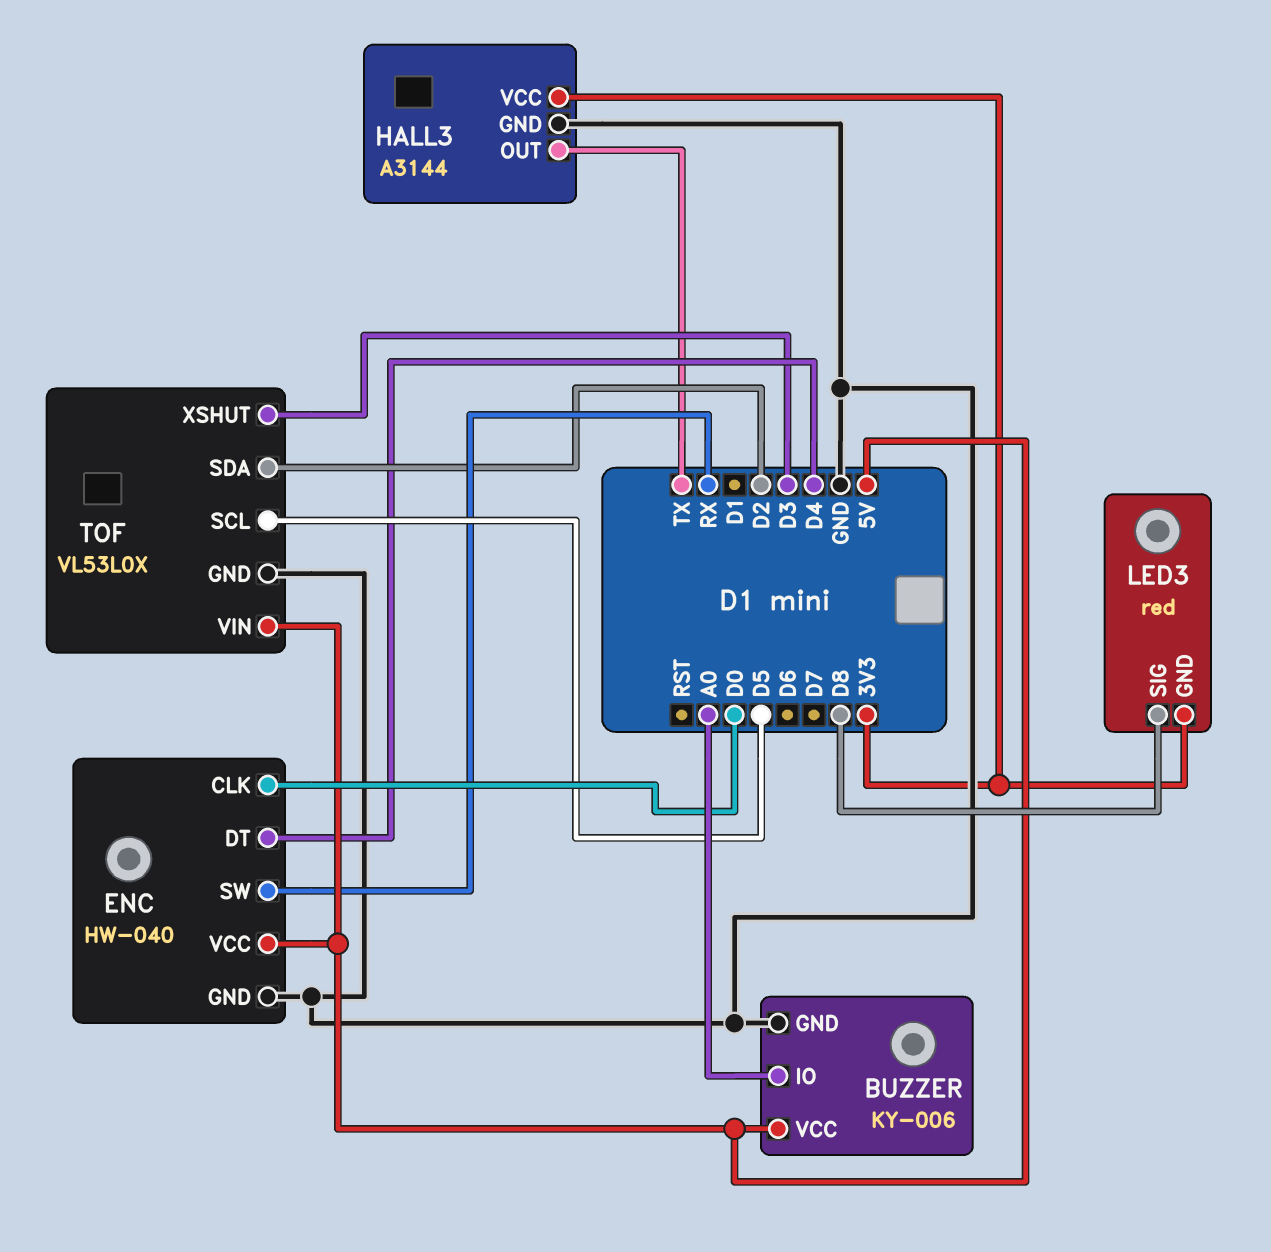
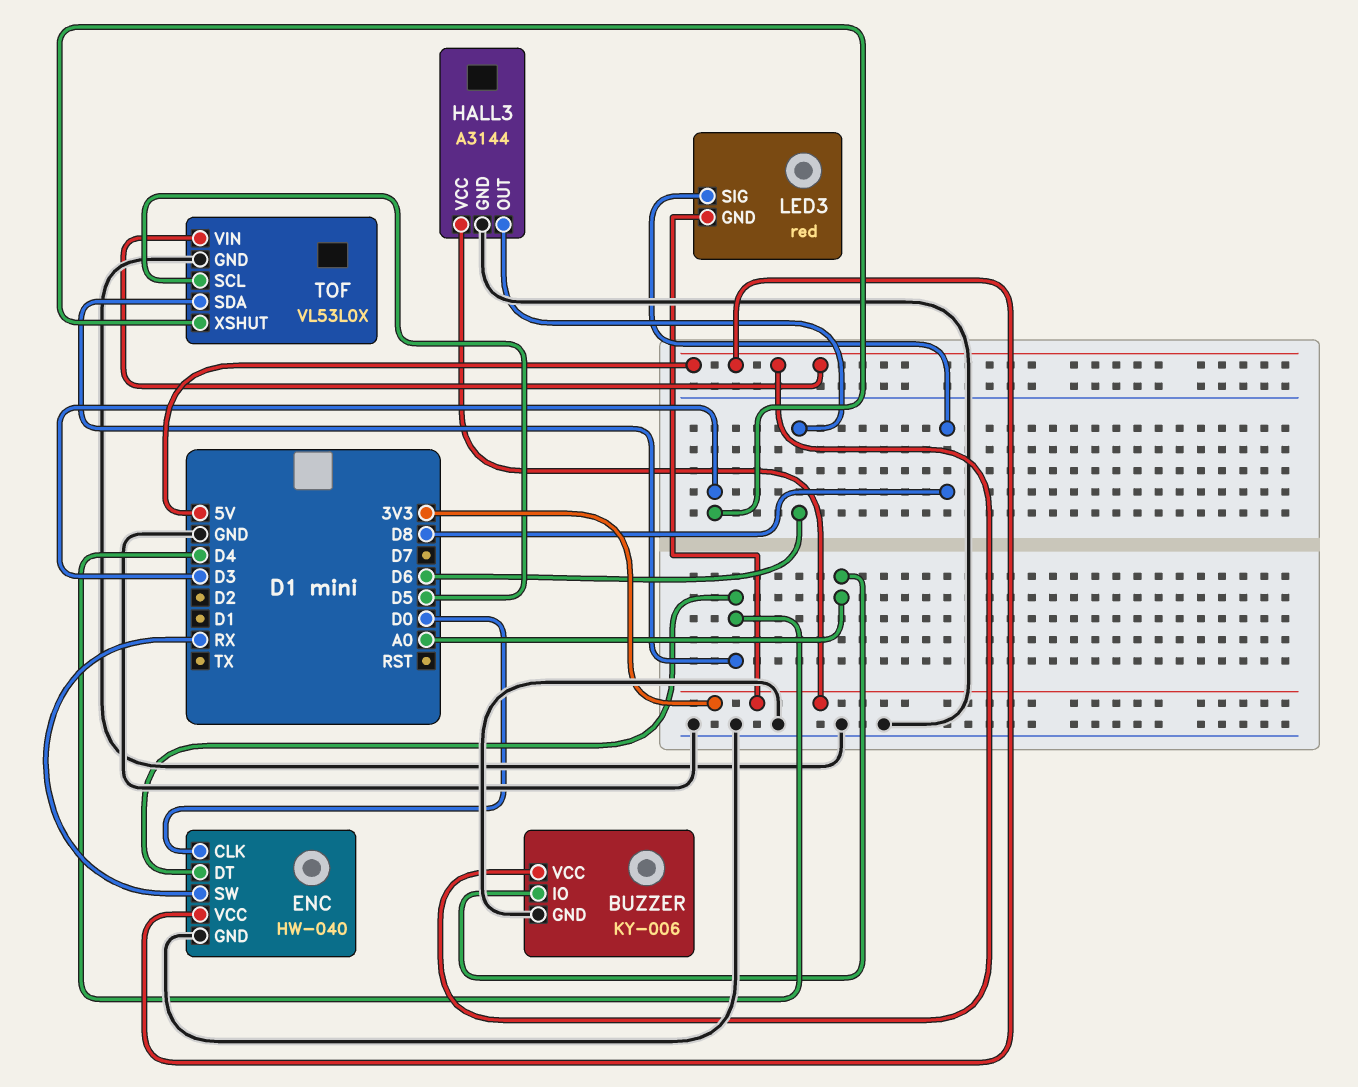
HALL3 pin OUT: TX -> D6
TOF pin SDA: D2 -> D4

